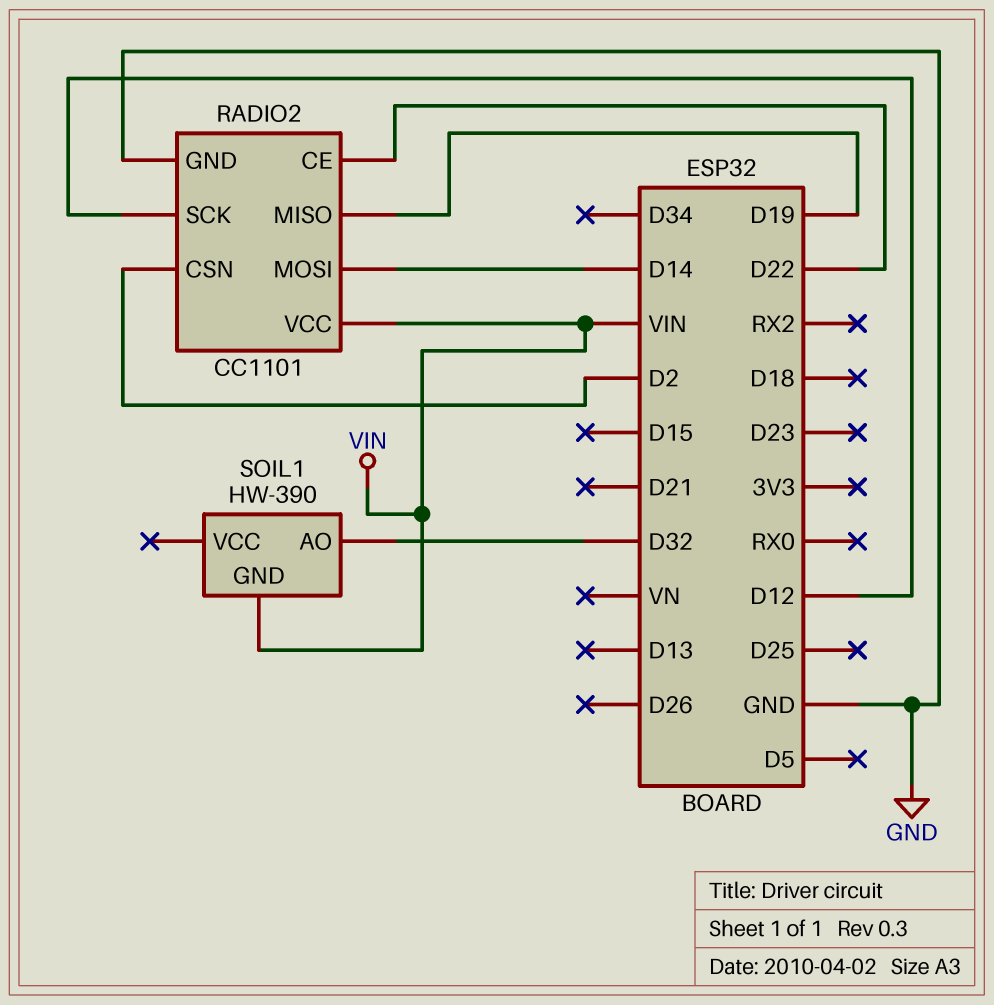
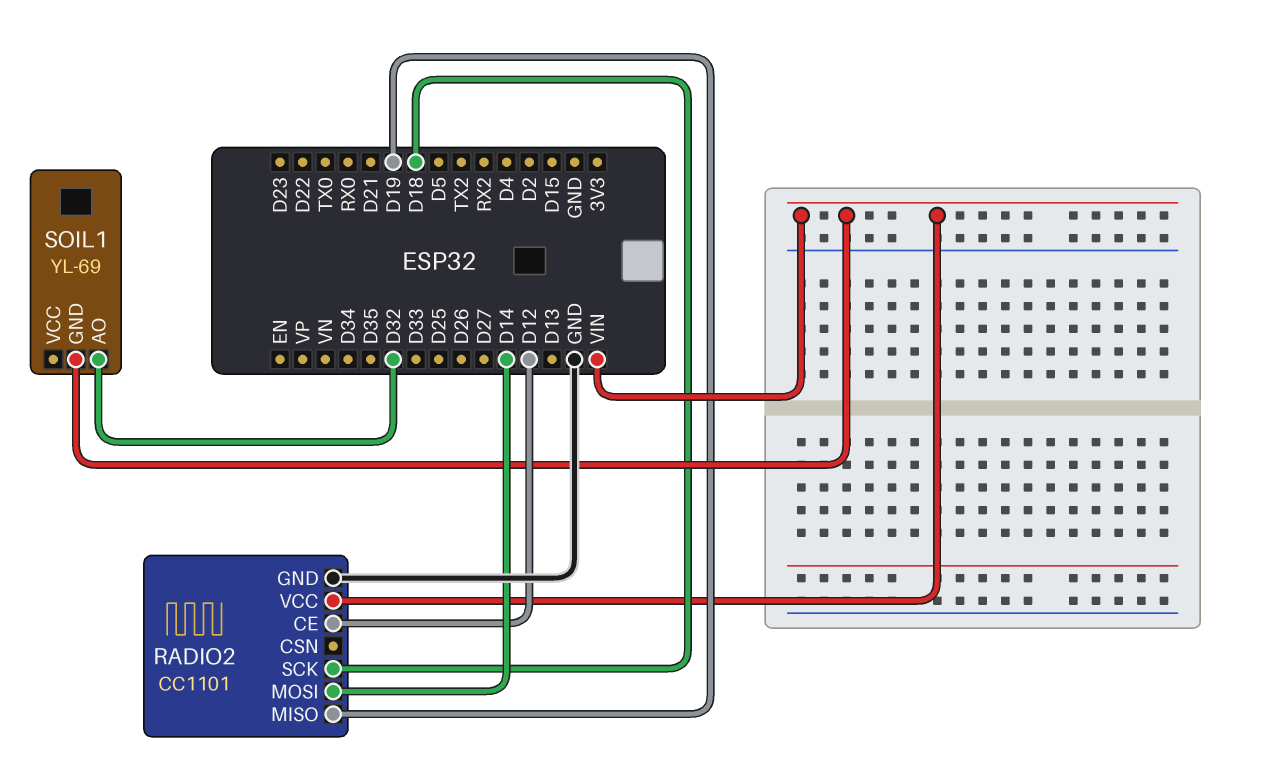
RADIO2 pin CE: D22 -> D12
RADIO2 pin CSN: D2 -> none
RADIO2 pin SCK: D12 -> D18
SOIL1: HW-390 -> YL-69

